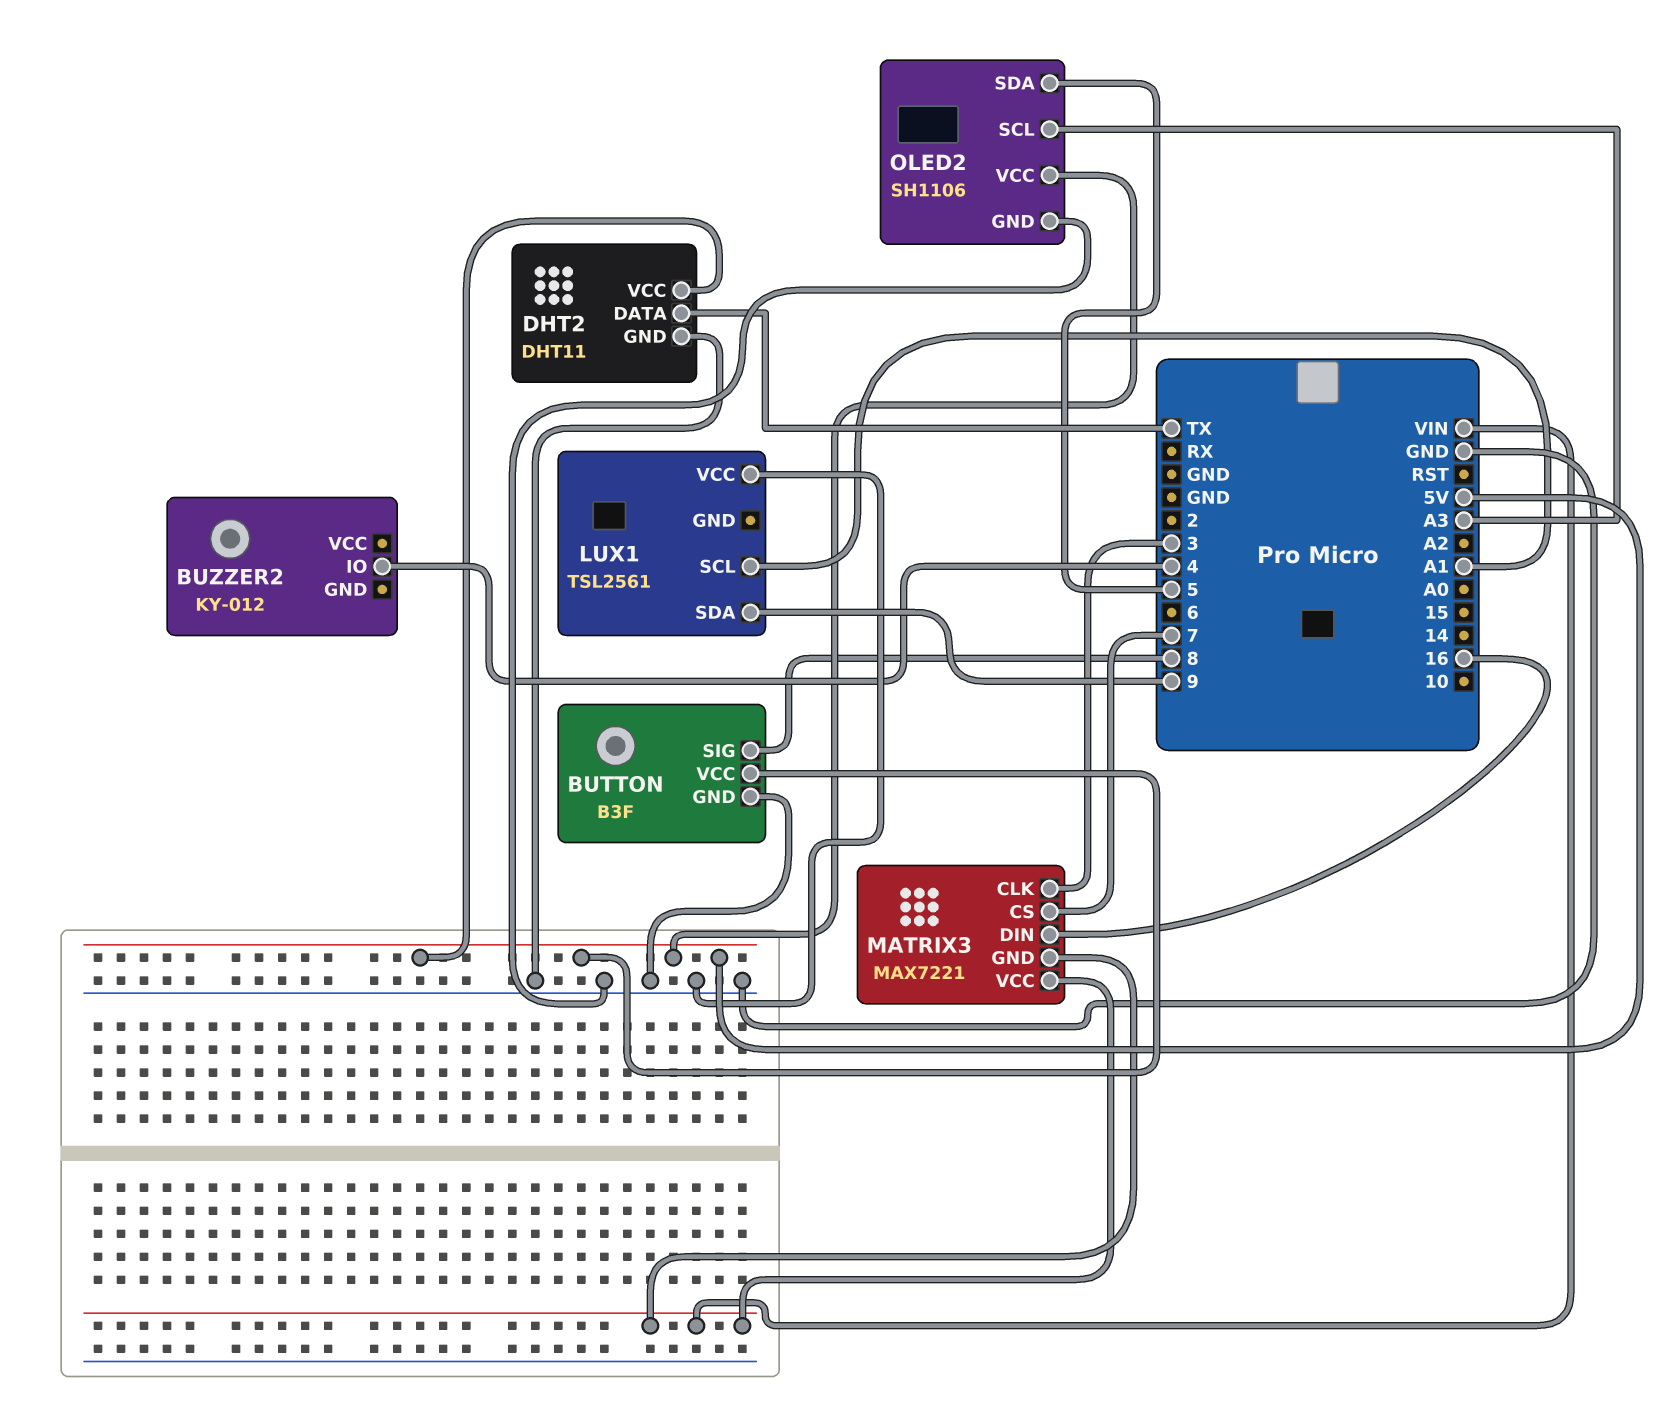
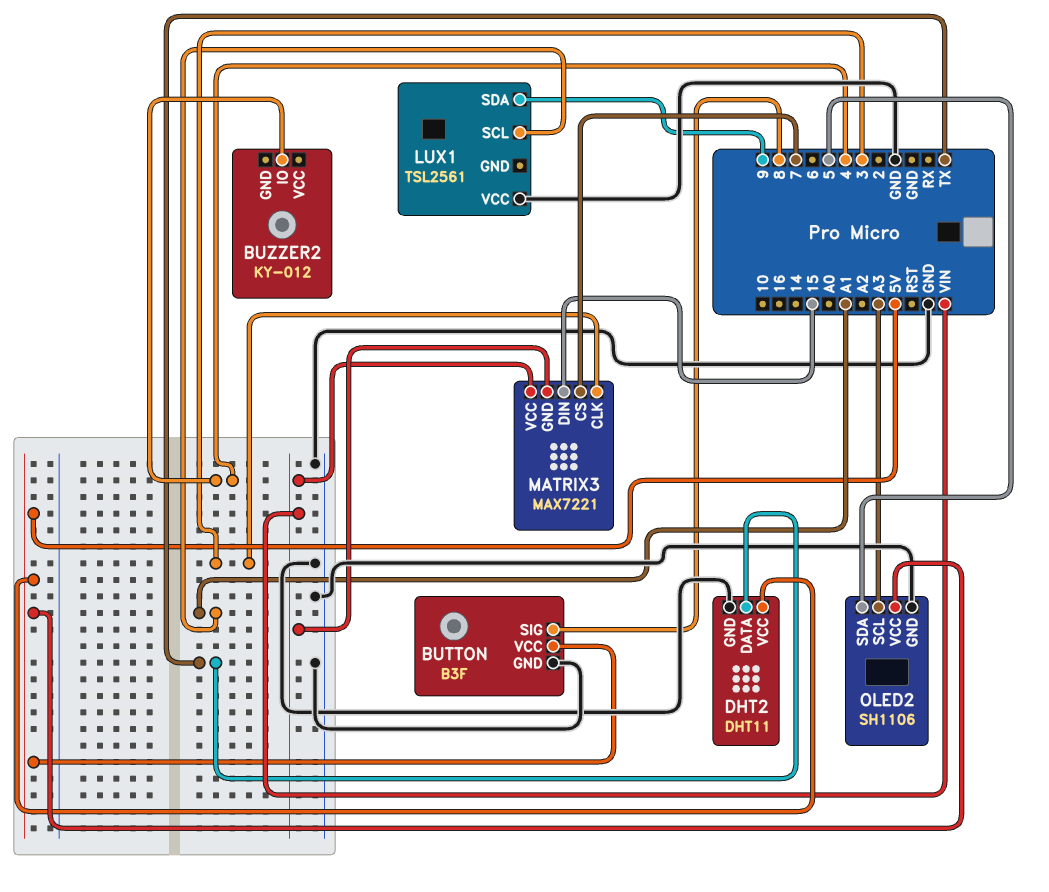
MATRIX3 pin DIN: 16 -> 15

